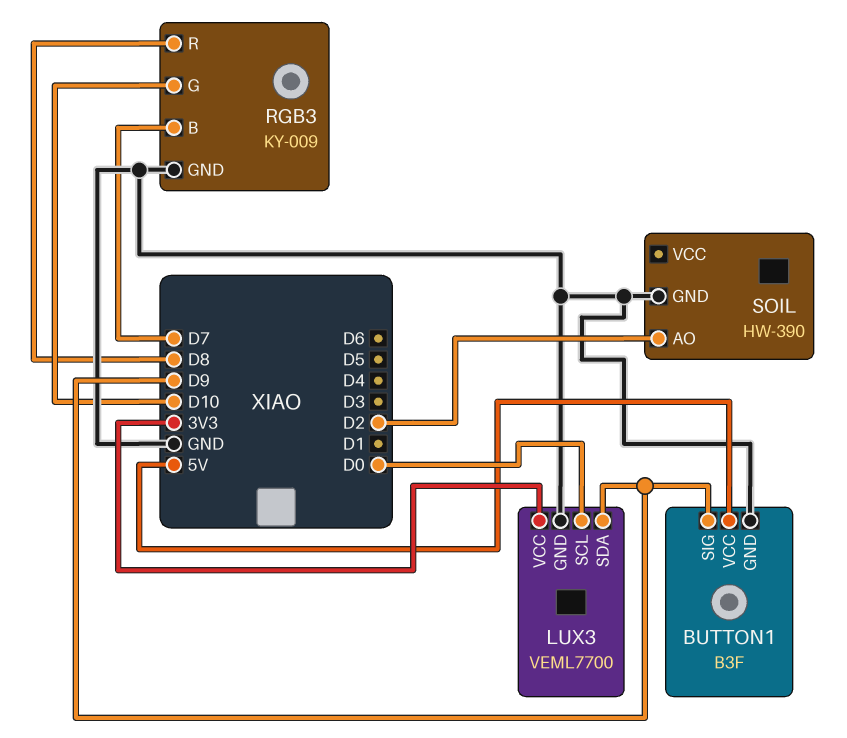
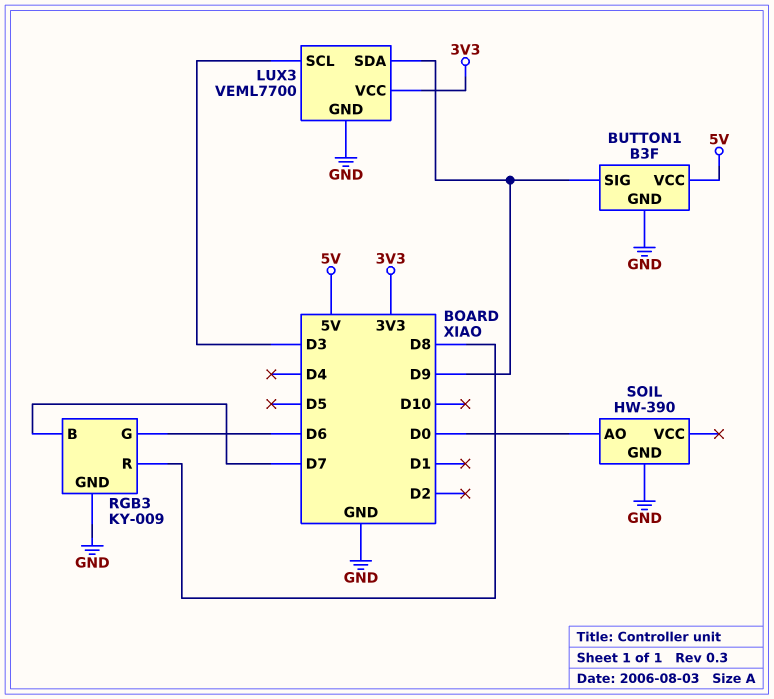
LUX3 pin SCL: D0 -> D3
RGB3 pin G: D10 -> D6
SOIL pin AO: D2 -> D0

